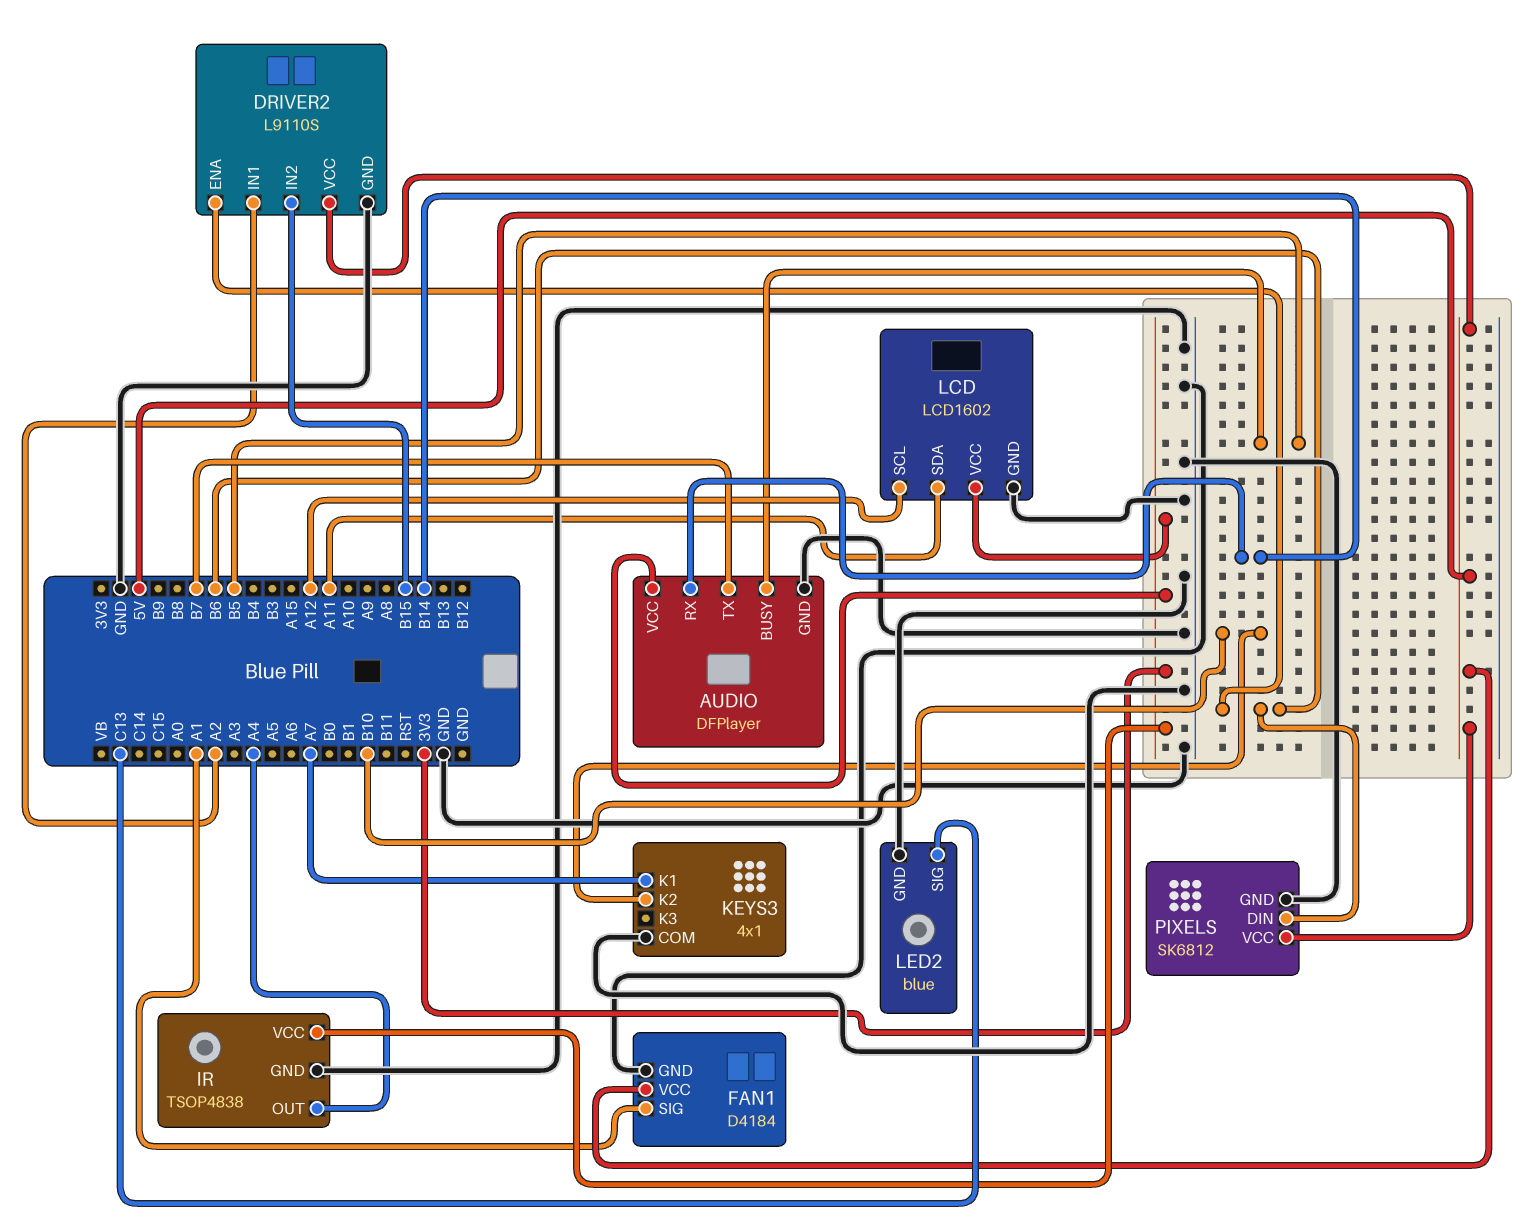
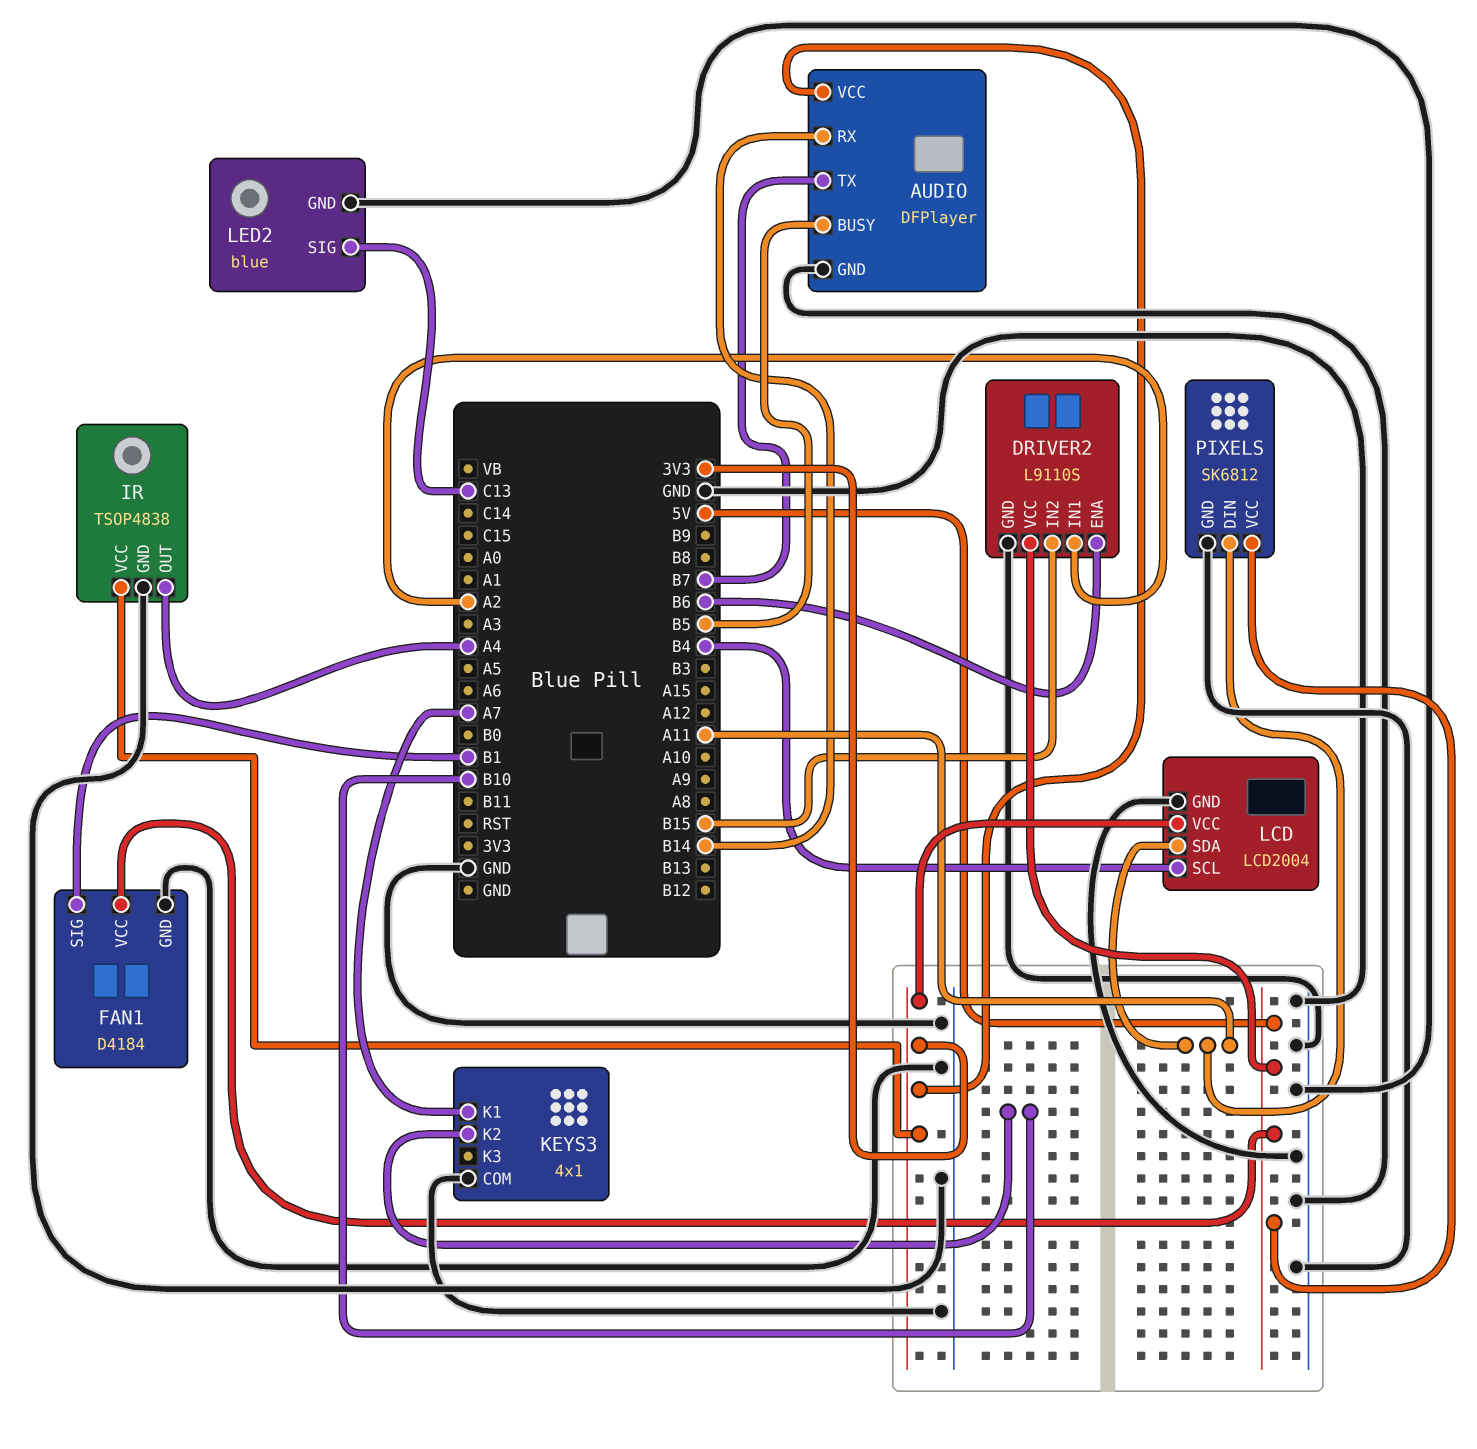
FAN1 pin SIG: A1 -> B1
LCD: LCD1602 -> LCD2004
LCD pin SCL: A12 -> B4
PIXELS pin DIN: B6 -> A11

